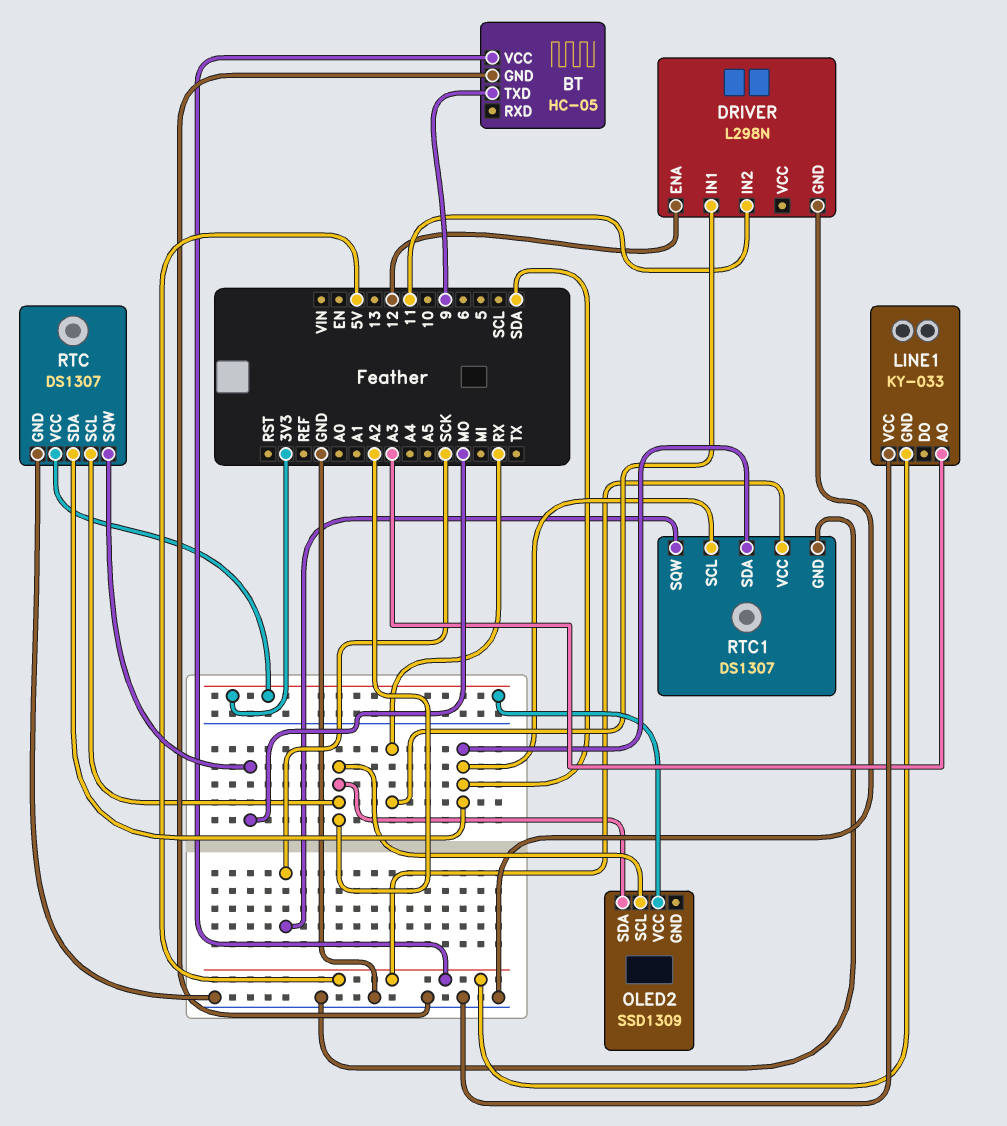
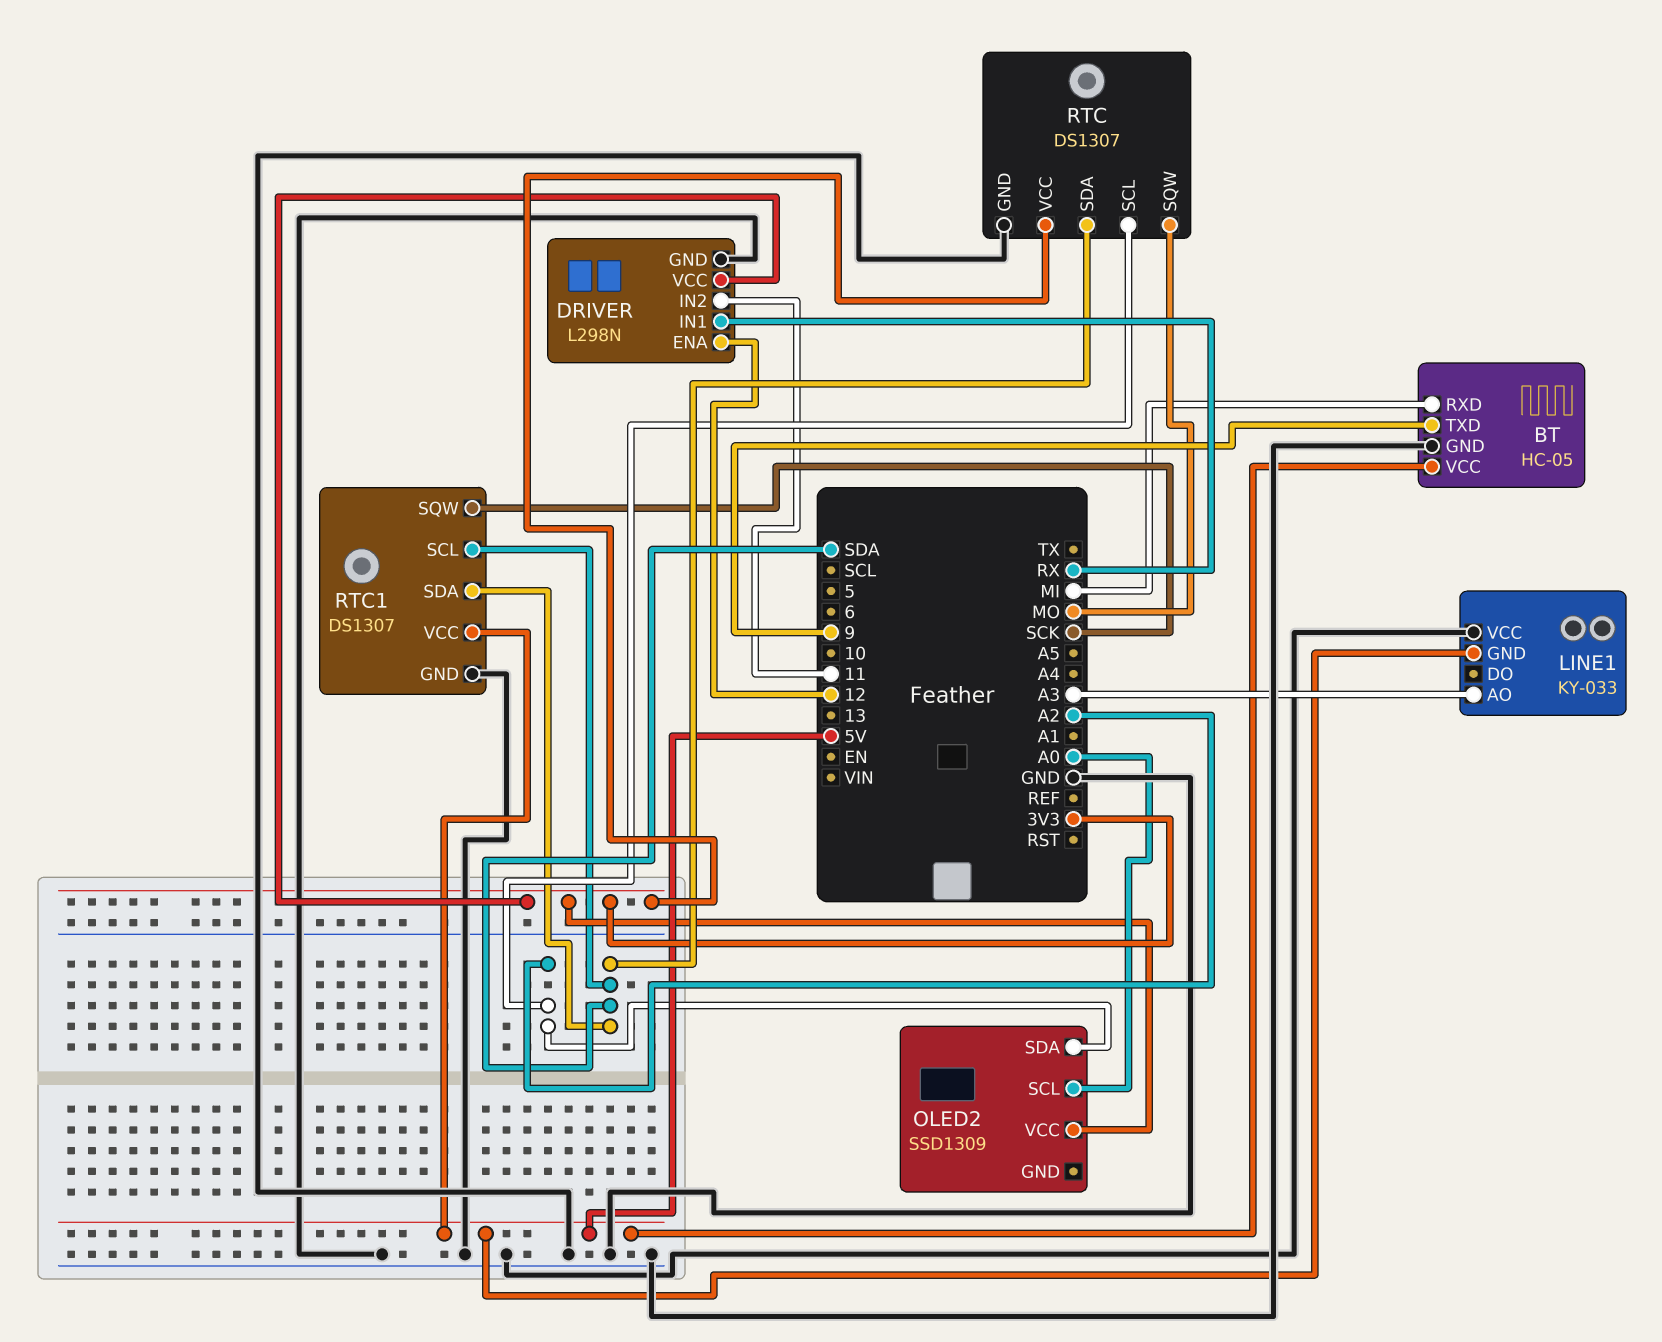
BT pin RXD: none -> MI
DRIVER pin VCC: none -> 3V3
OLED2 pin SCL: A2 -> A0

